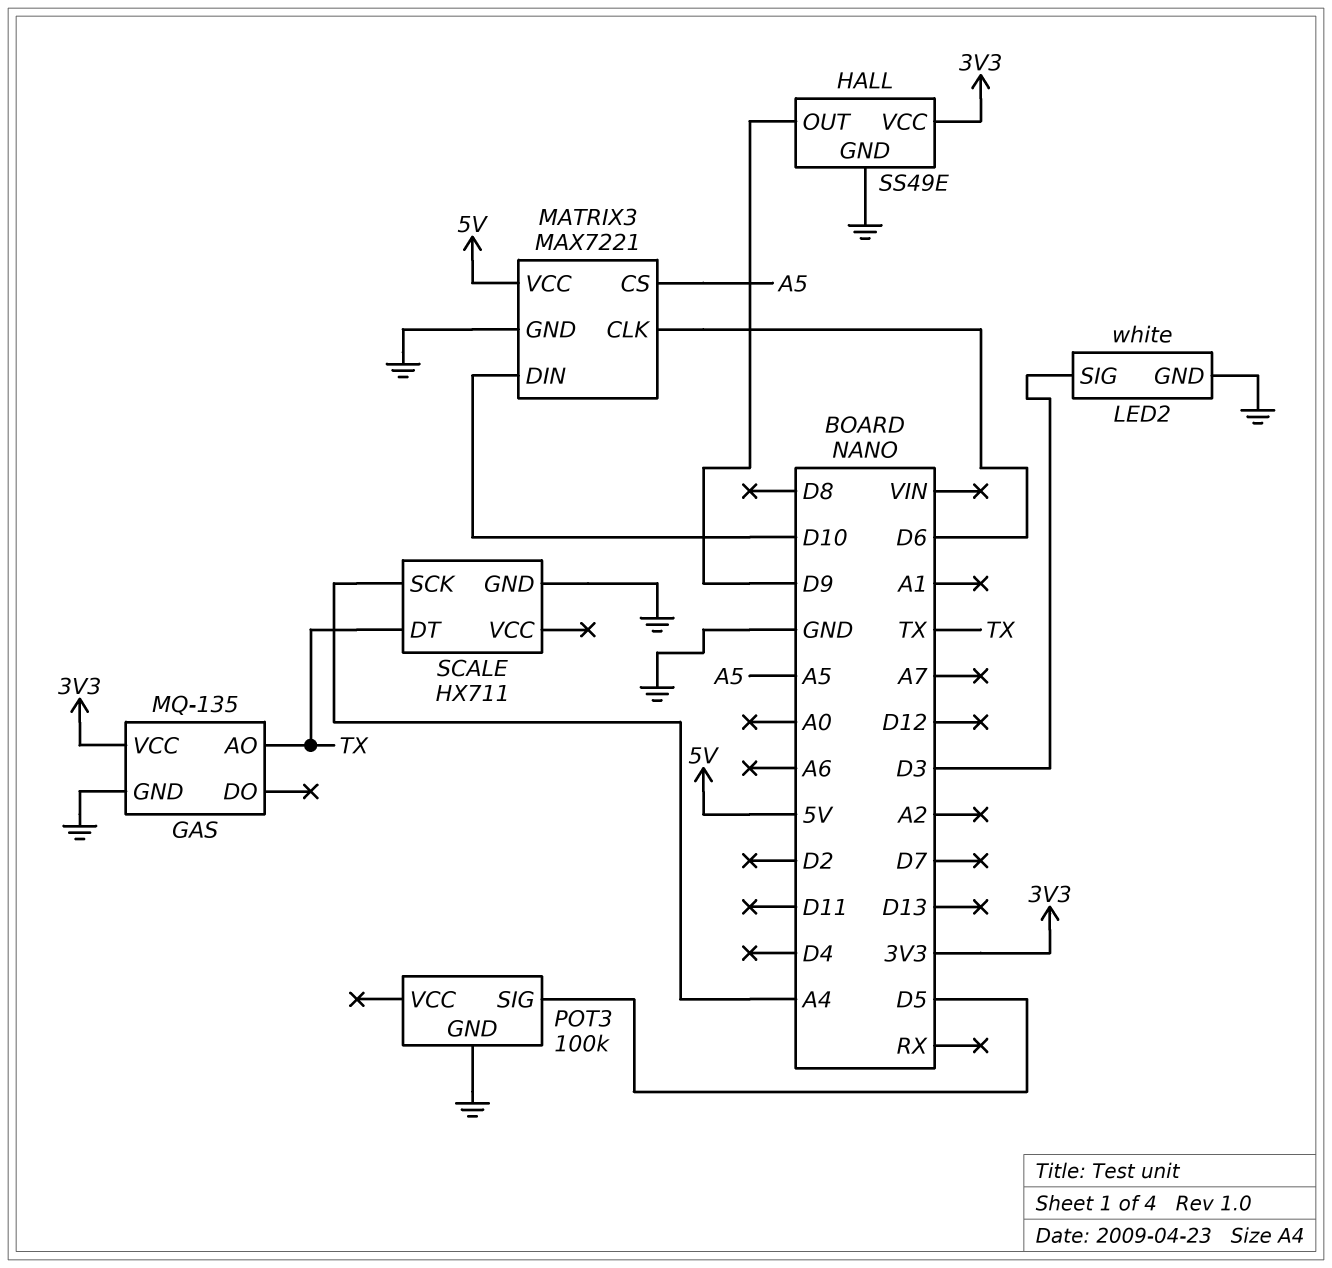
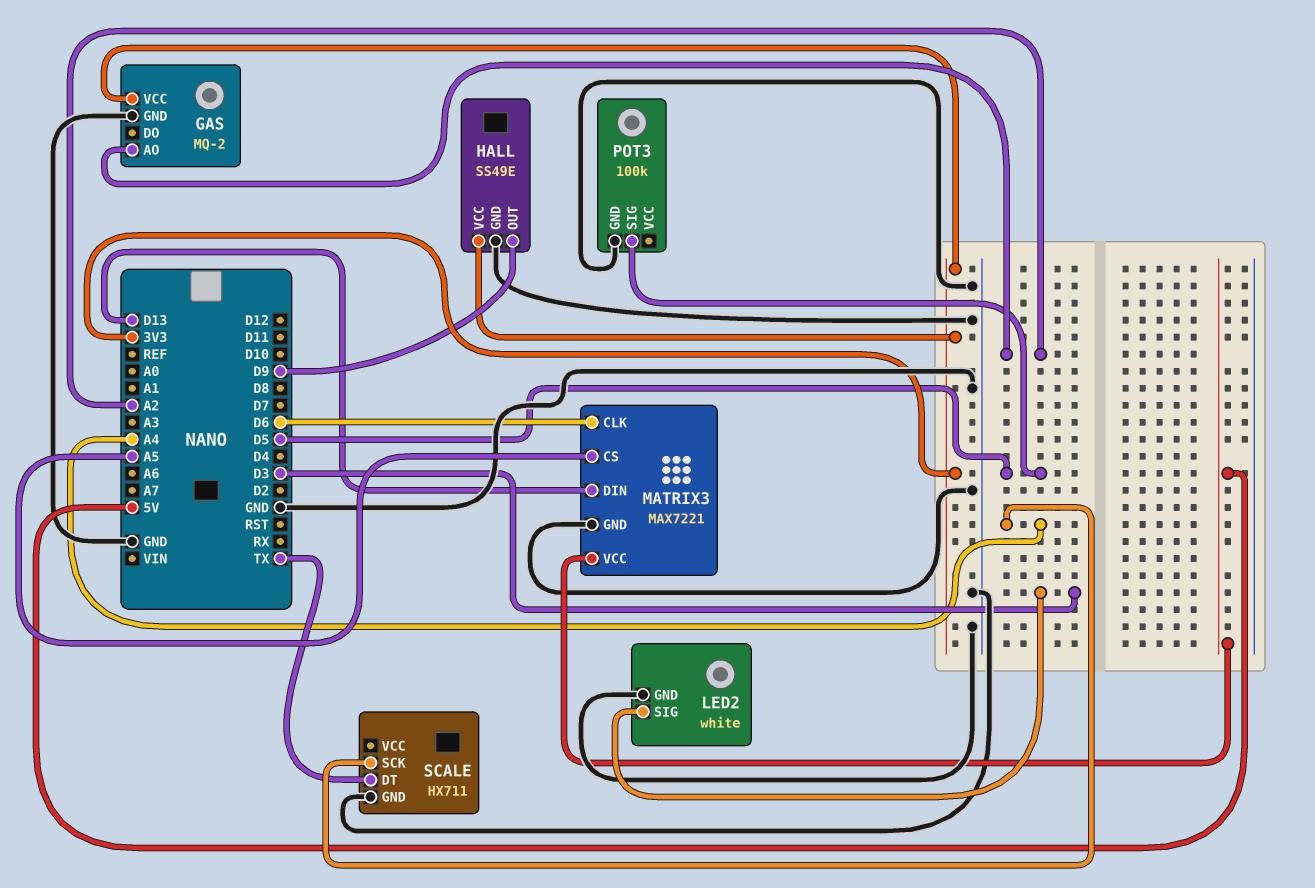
GAS: MQ-135 -> MQ-2
GAS pin AO: TX -> A2
MATRIX3 pin DIN: D10 -> D13

